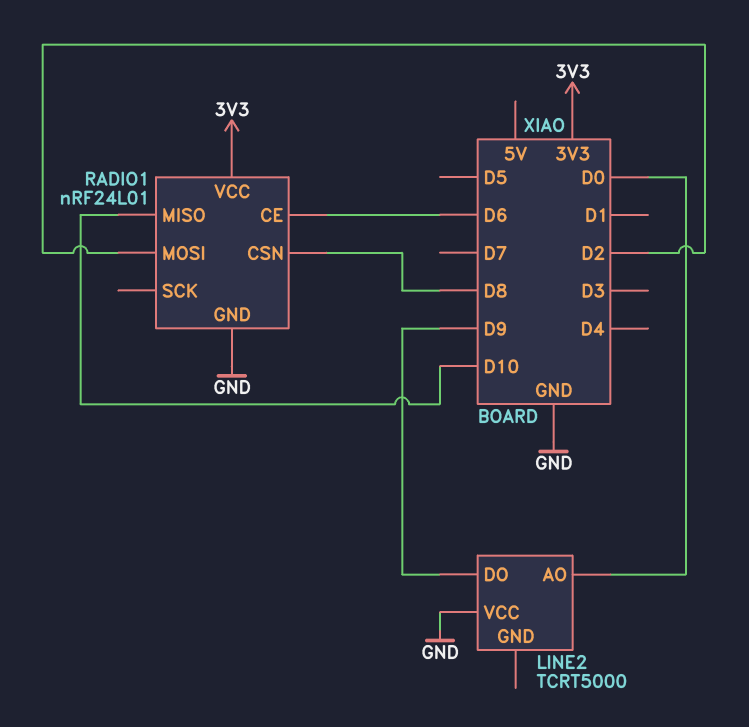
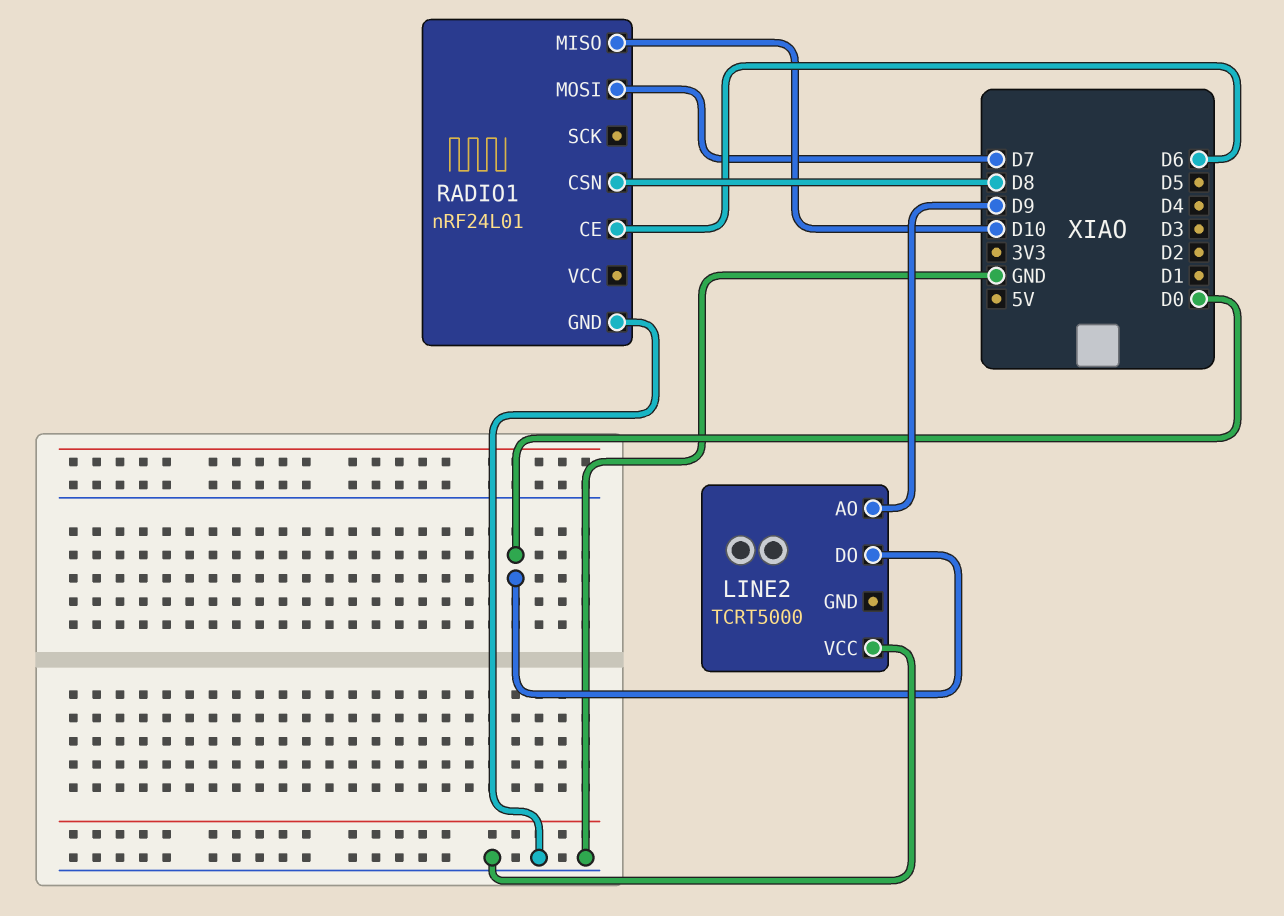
LINE2 pin AO: D0 -> D9
LINE2 pin DO: D9 -> D0
RADIO1 pin MOSI: D2 -> D7
RADIO1 pin VCC: 3V3 -> none

